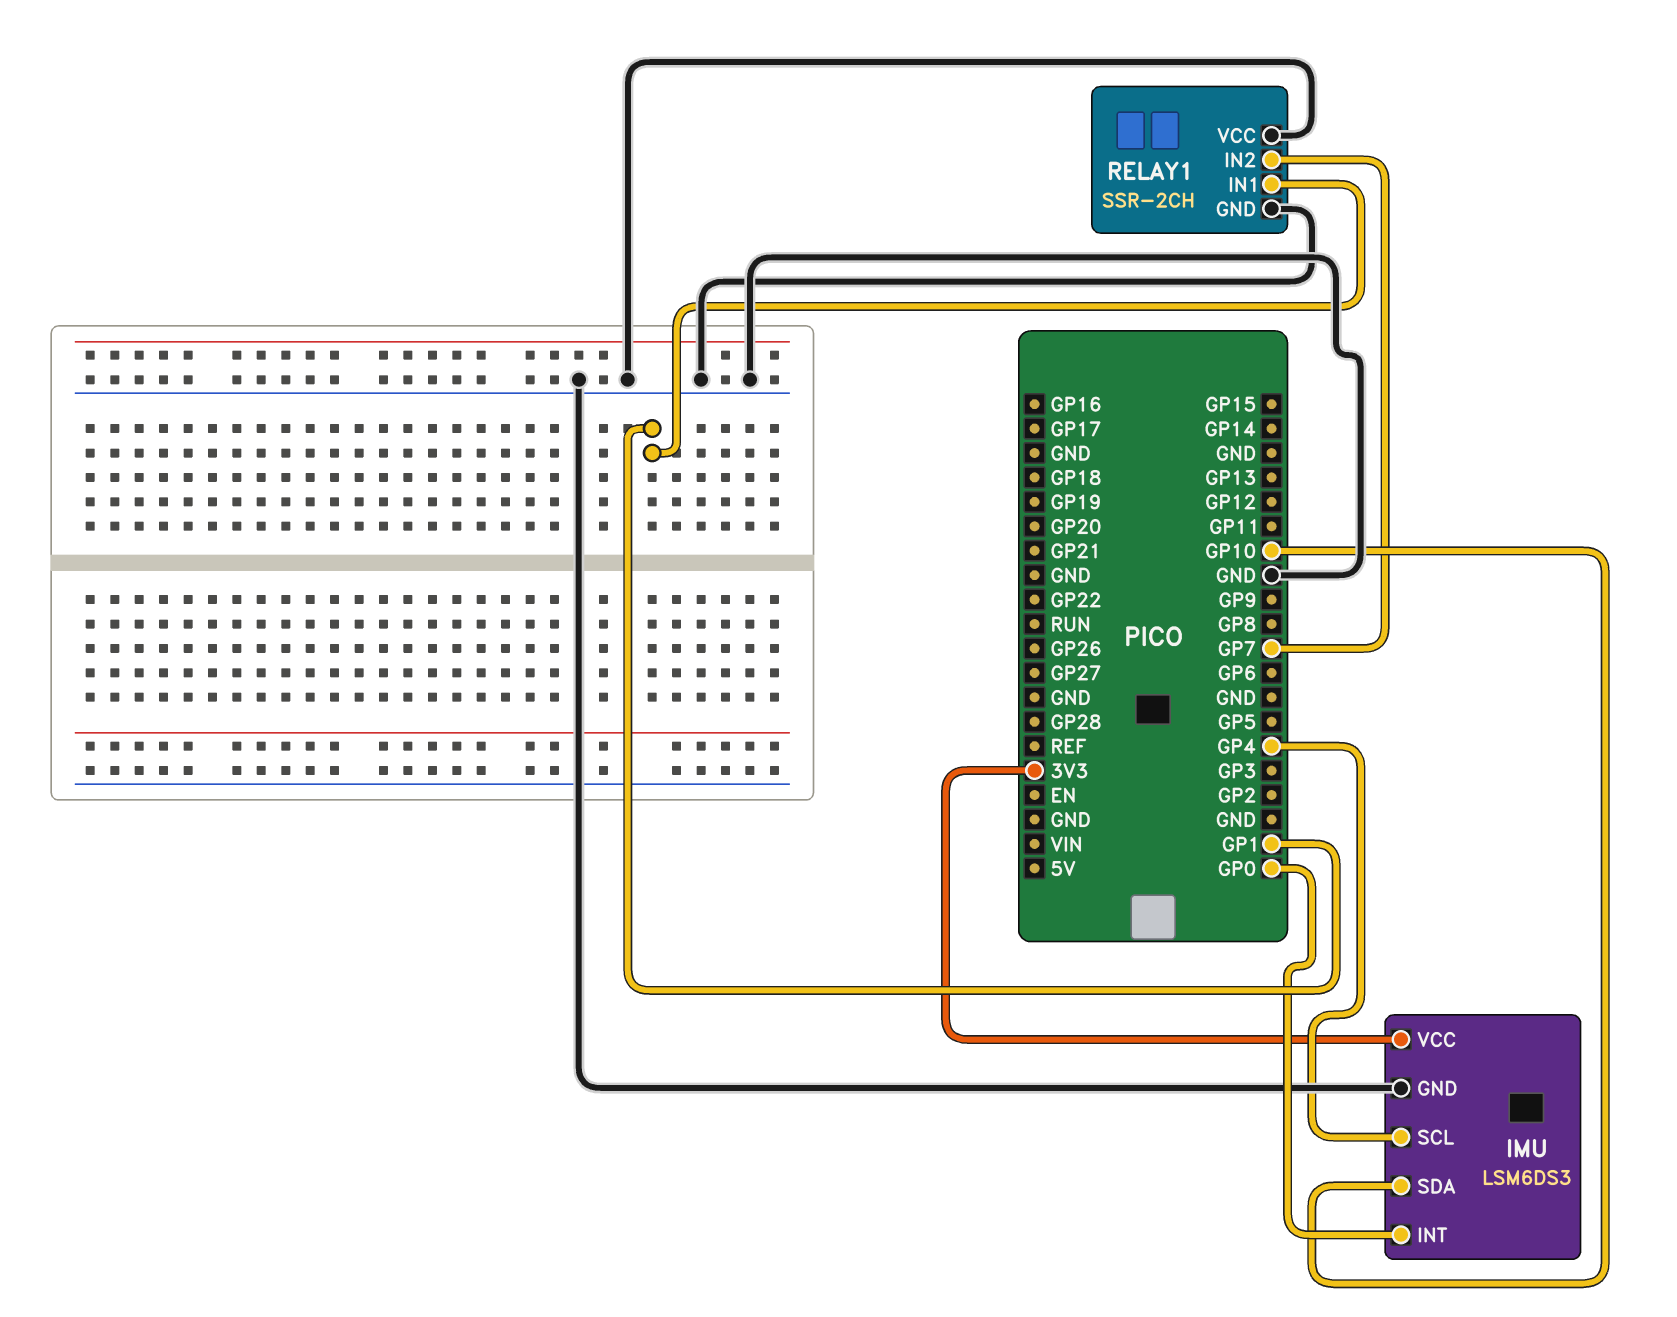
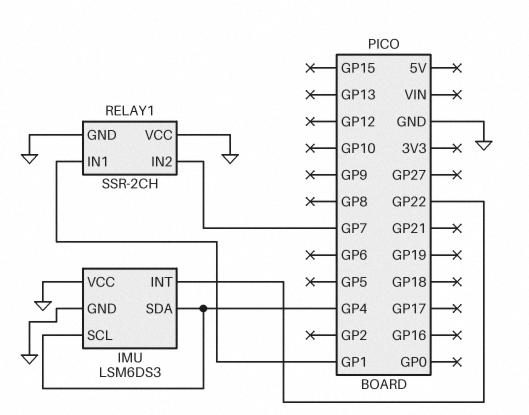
IMU pin INT: GP0 -> GP22
IMU pin SDA: GP10 -> GP4
IMU pin VCC: 3V3 -> GND

